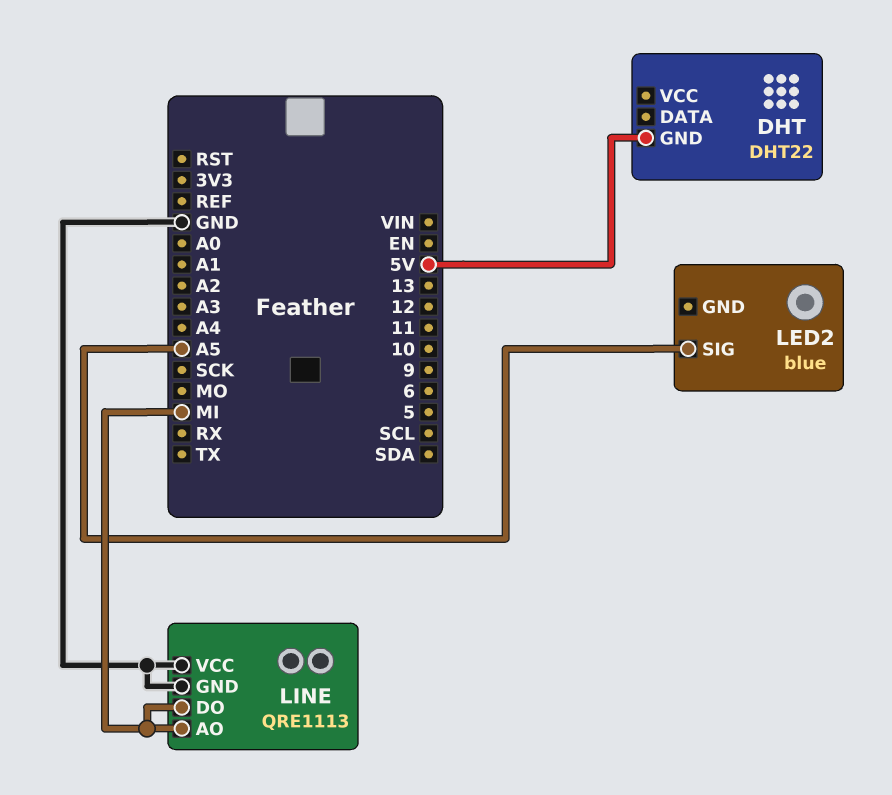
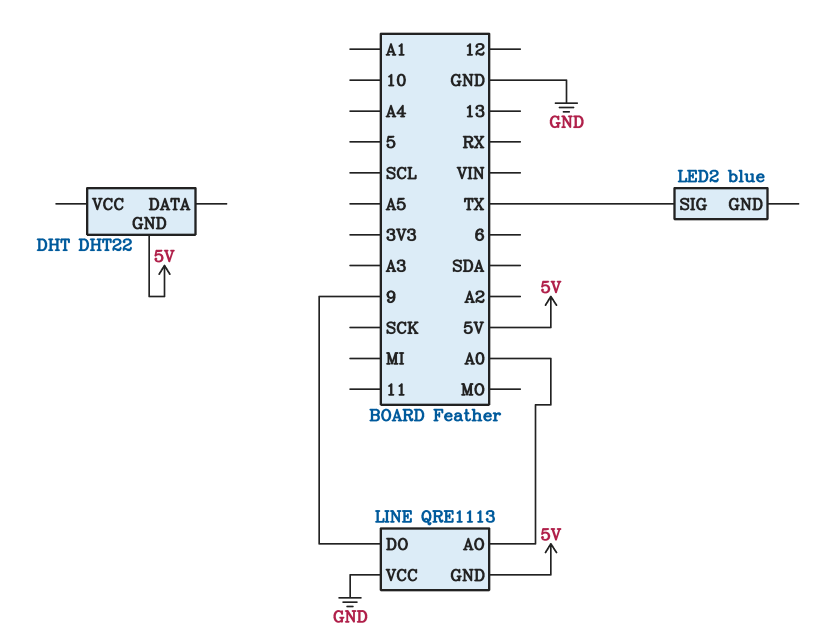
LED2 pin SIG: A5 -> TX
LINE pin AO: MI -> A0
LINE pin DO: MI -> 9
LINE pin GND: GND -> 5V

